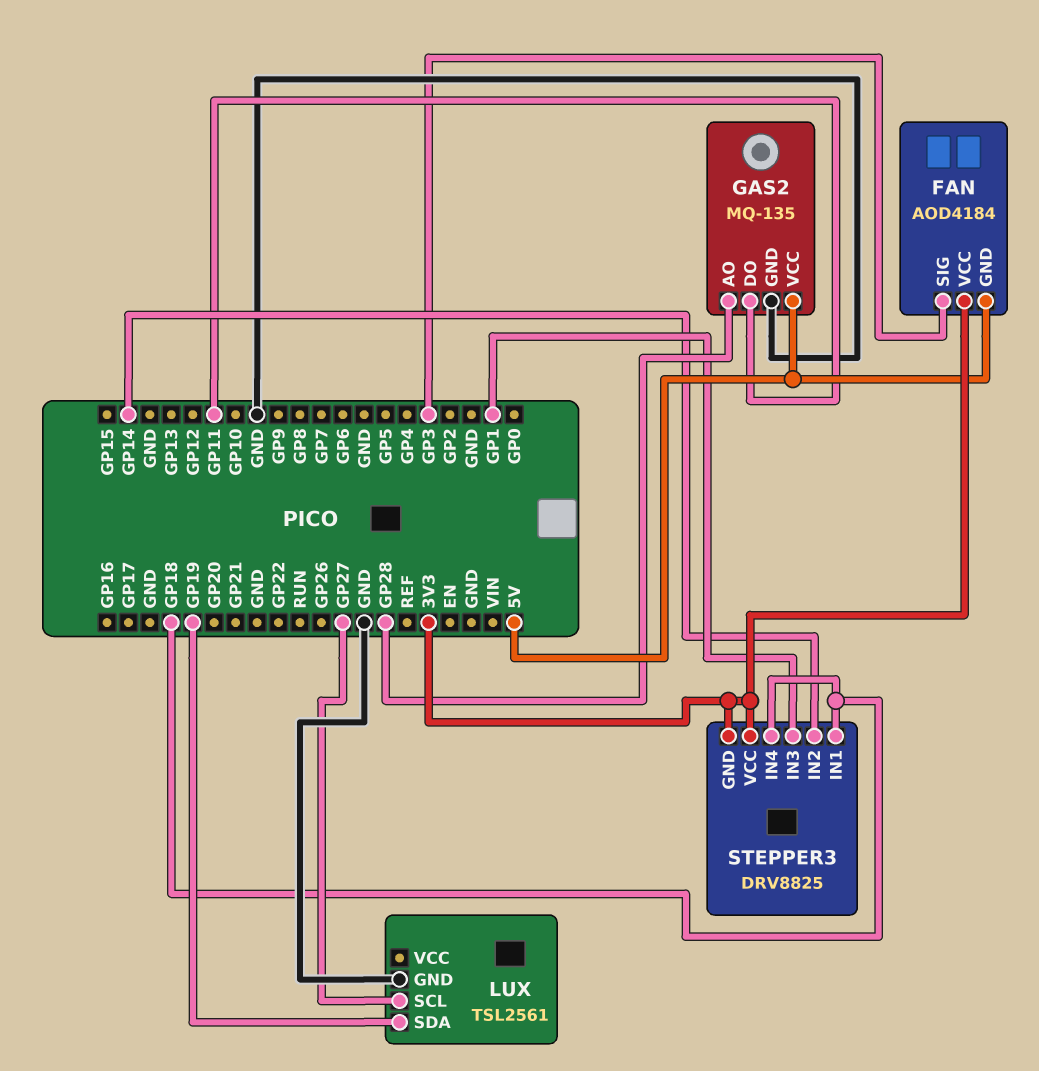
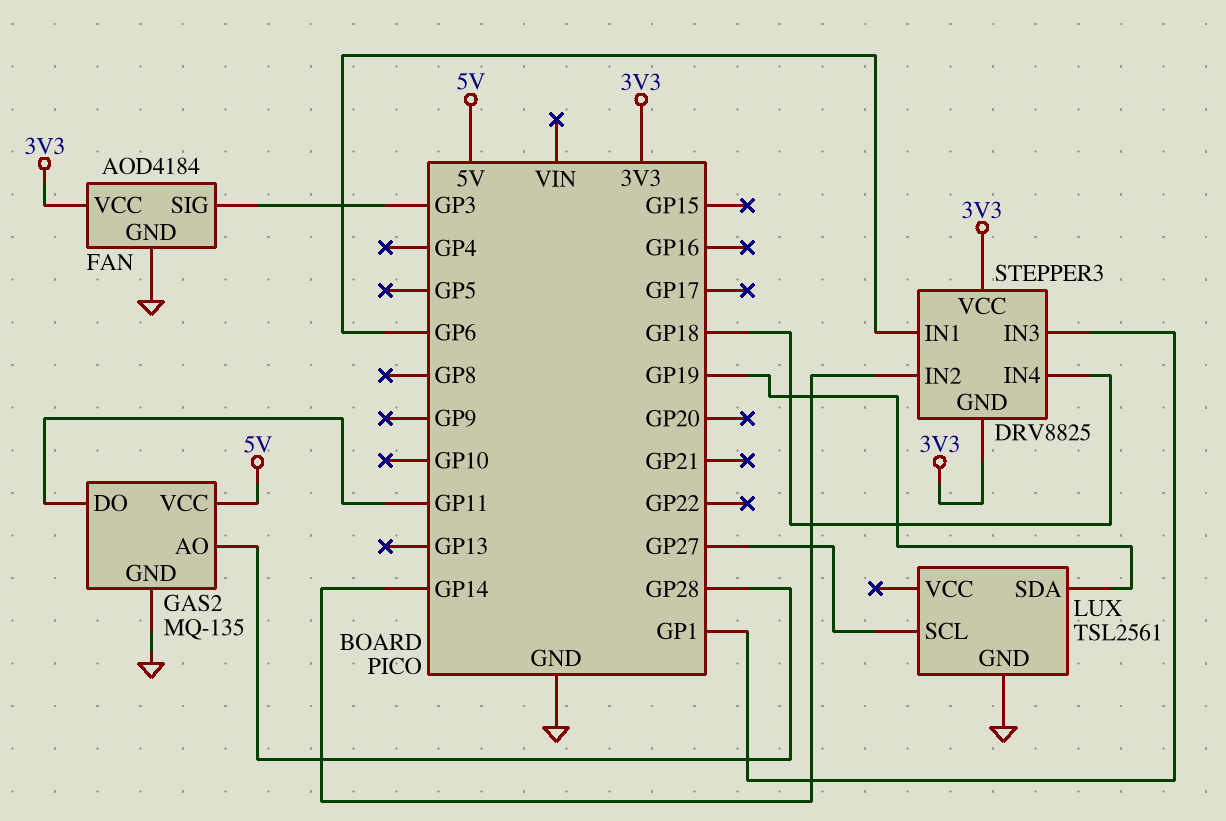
FAN pin GND: 5V -> GND
STEPPER3 pin IN1: GP18 -> GP6

